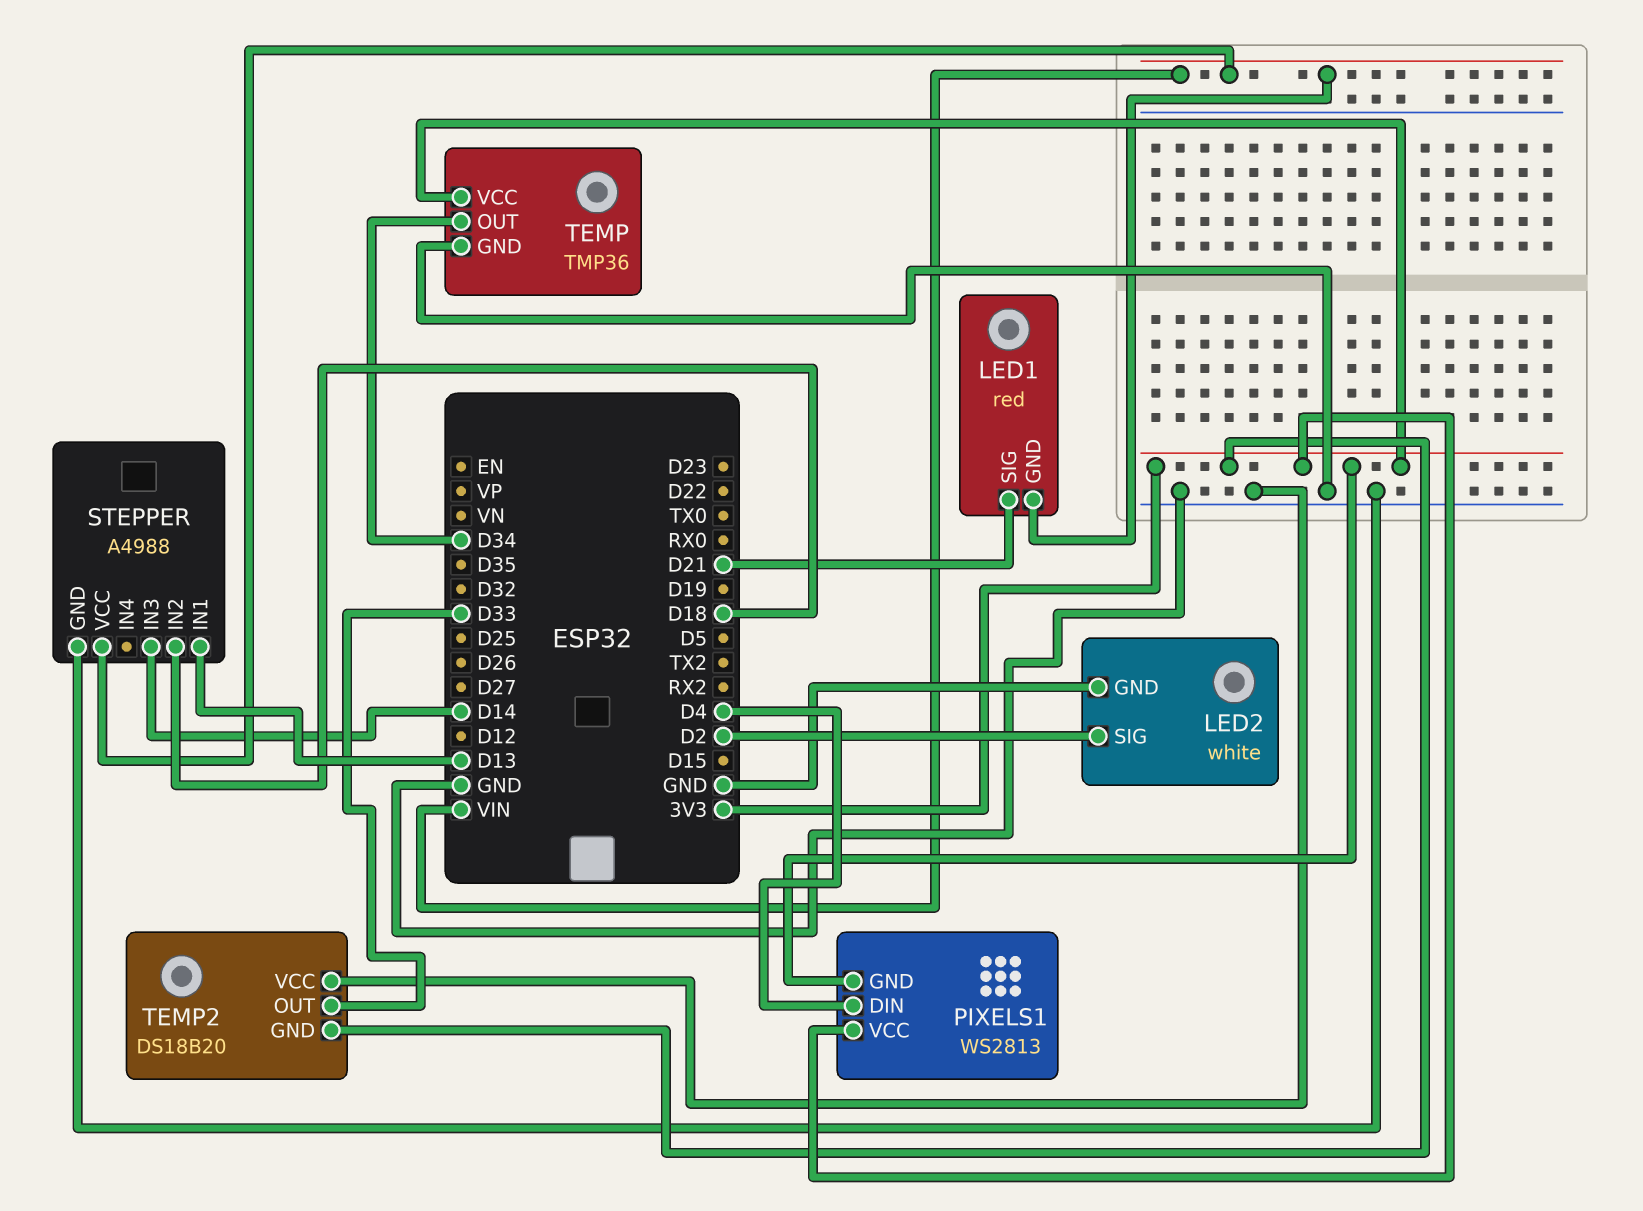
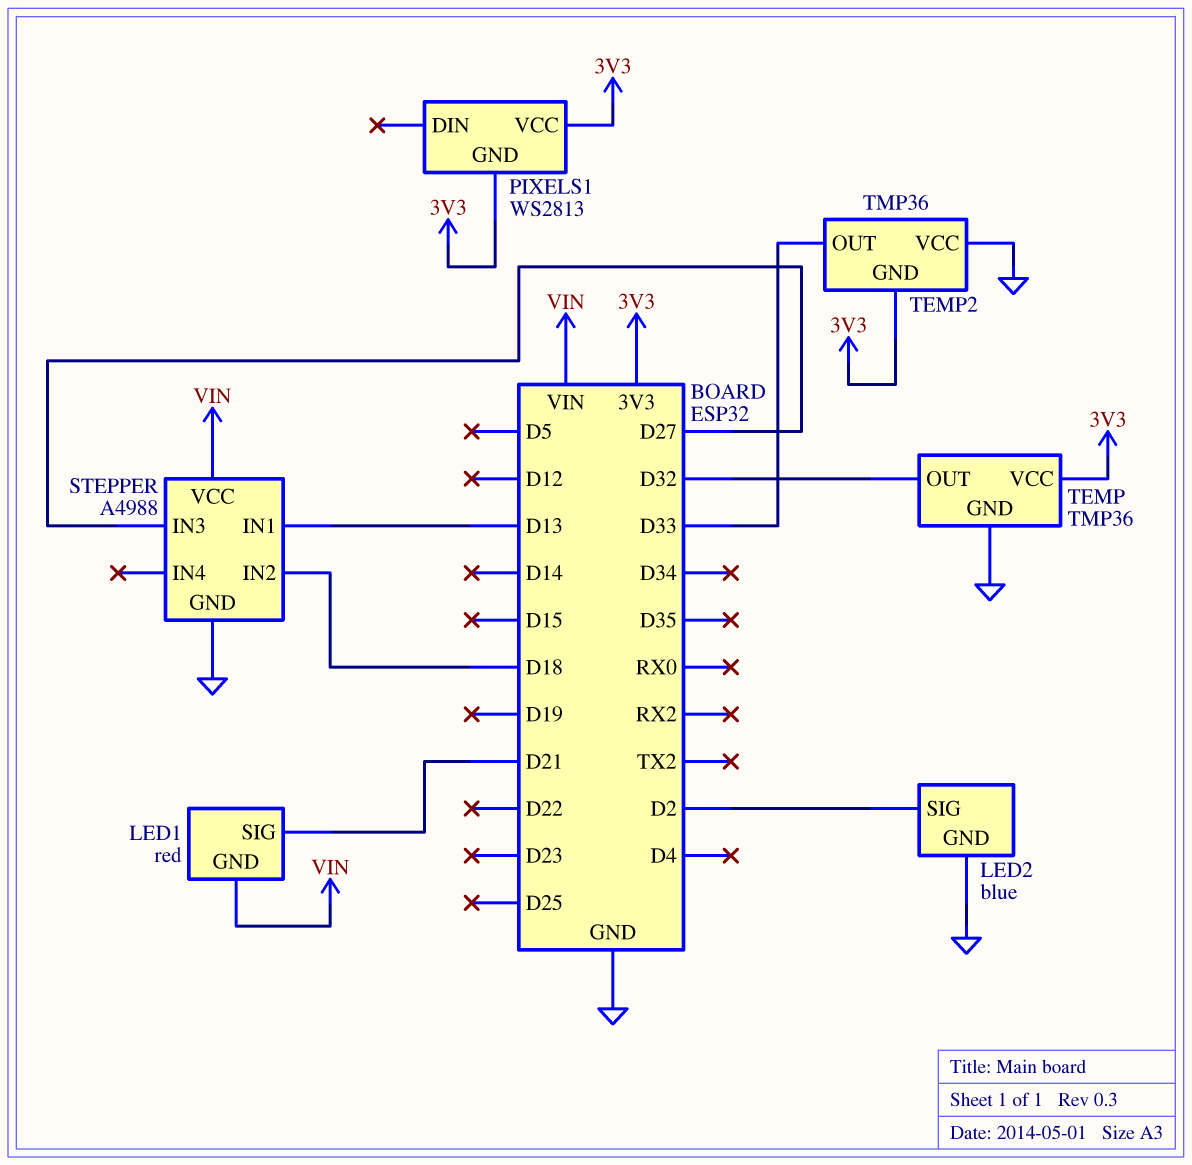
LED2: white -> blue
PIXELS1 pin DIN: D4 -> none
STEPPER pin IN3: D14 -> D27
TEMP pin OUT: D34 -> D32
TEMP2: DS18B20 -> TMP36

